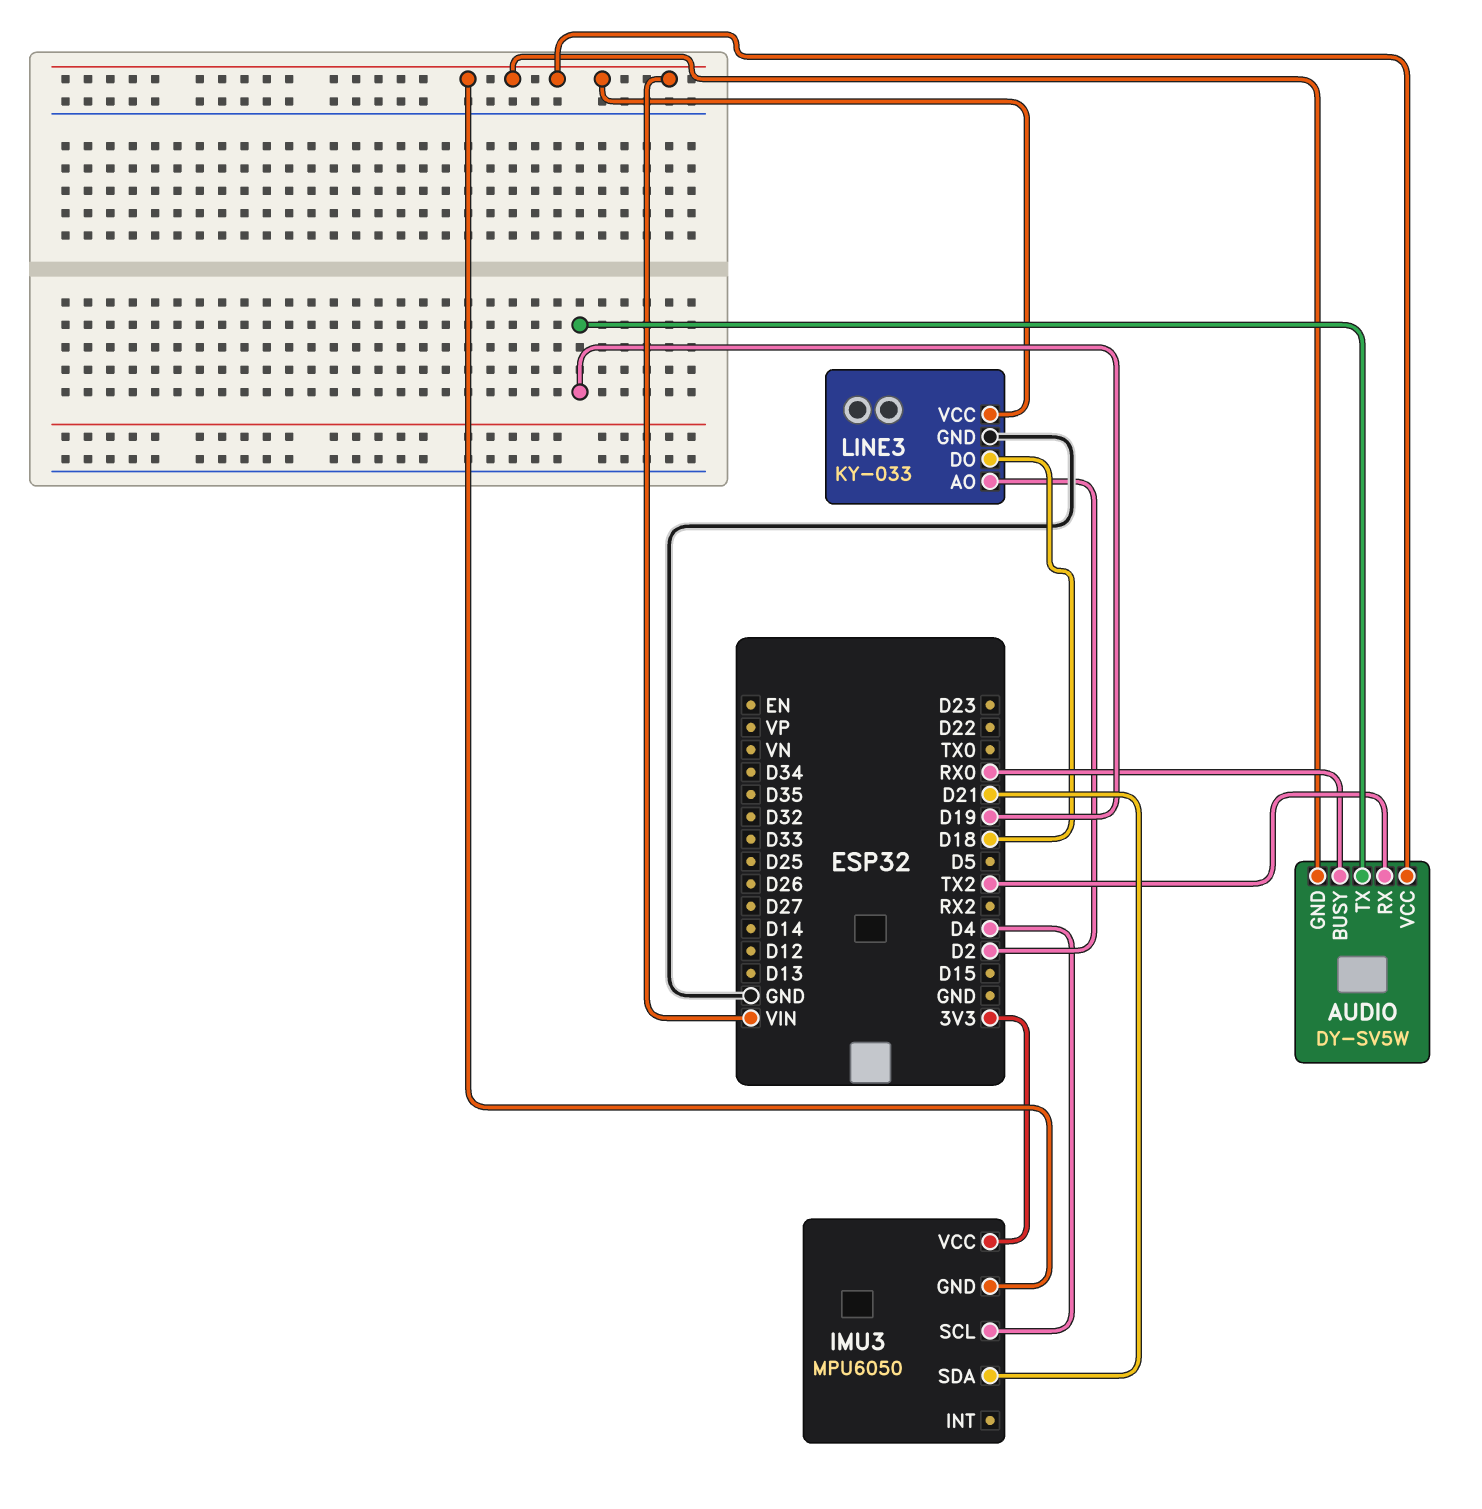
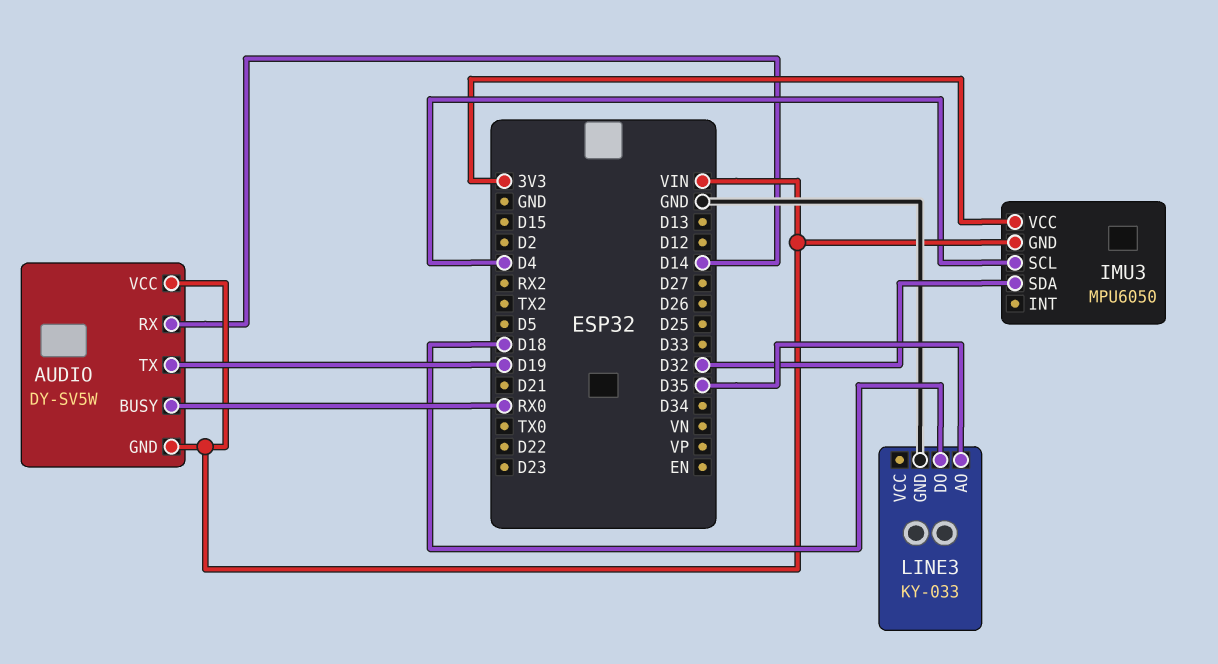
AUDIO pin RX: TX2 -> D14
IMU3 pin SDA: D21 -> D32
LINE3 pin AO: D2 -> D35
LINE3 pin VCC: VIN -> none

